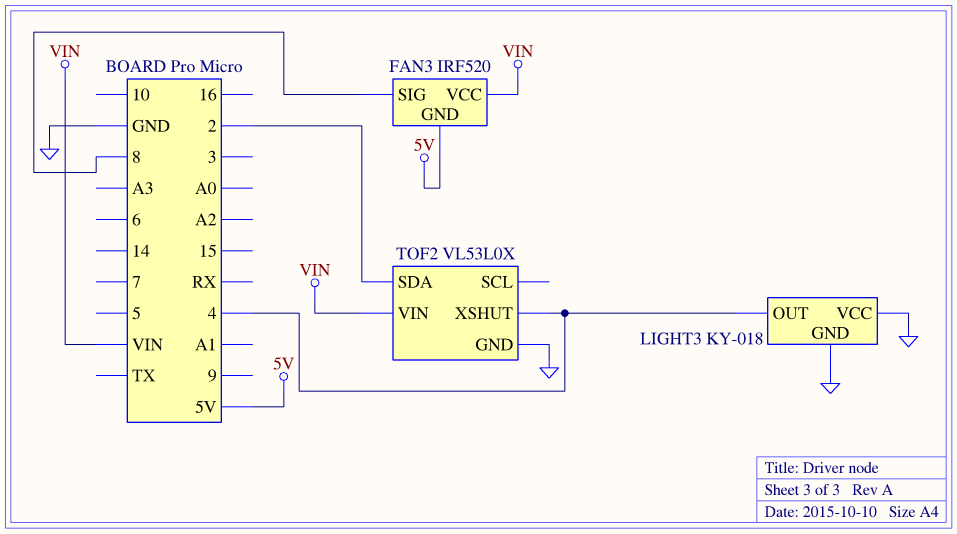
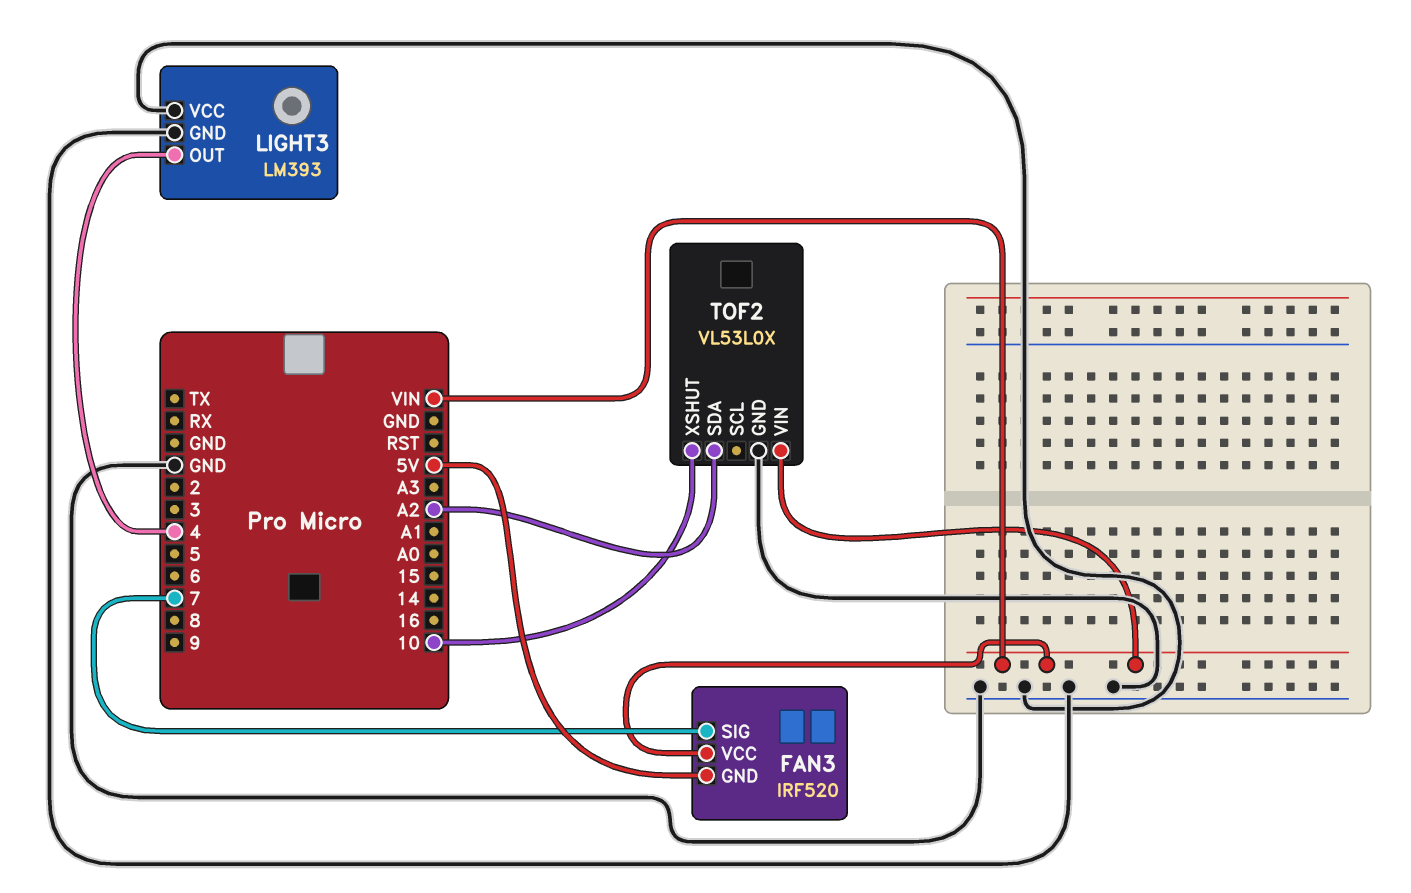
FAN3 pin SIG: 8 -> 7
LIGHT3: KY-018 -> LM393
TOF2 pin SDA: 2 -> A2
TOF2 pin XSHUT: 4 -> 10

